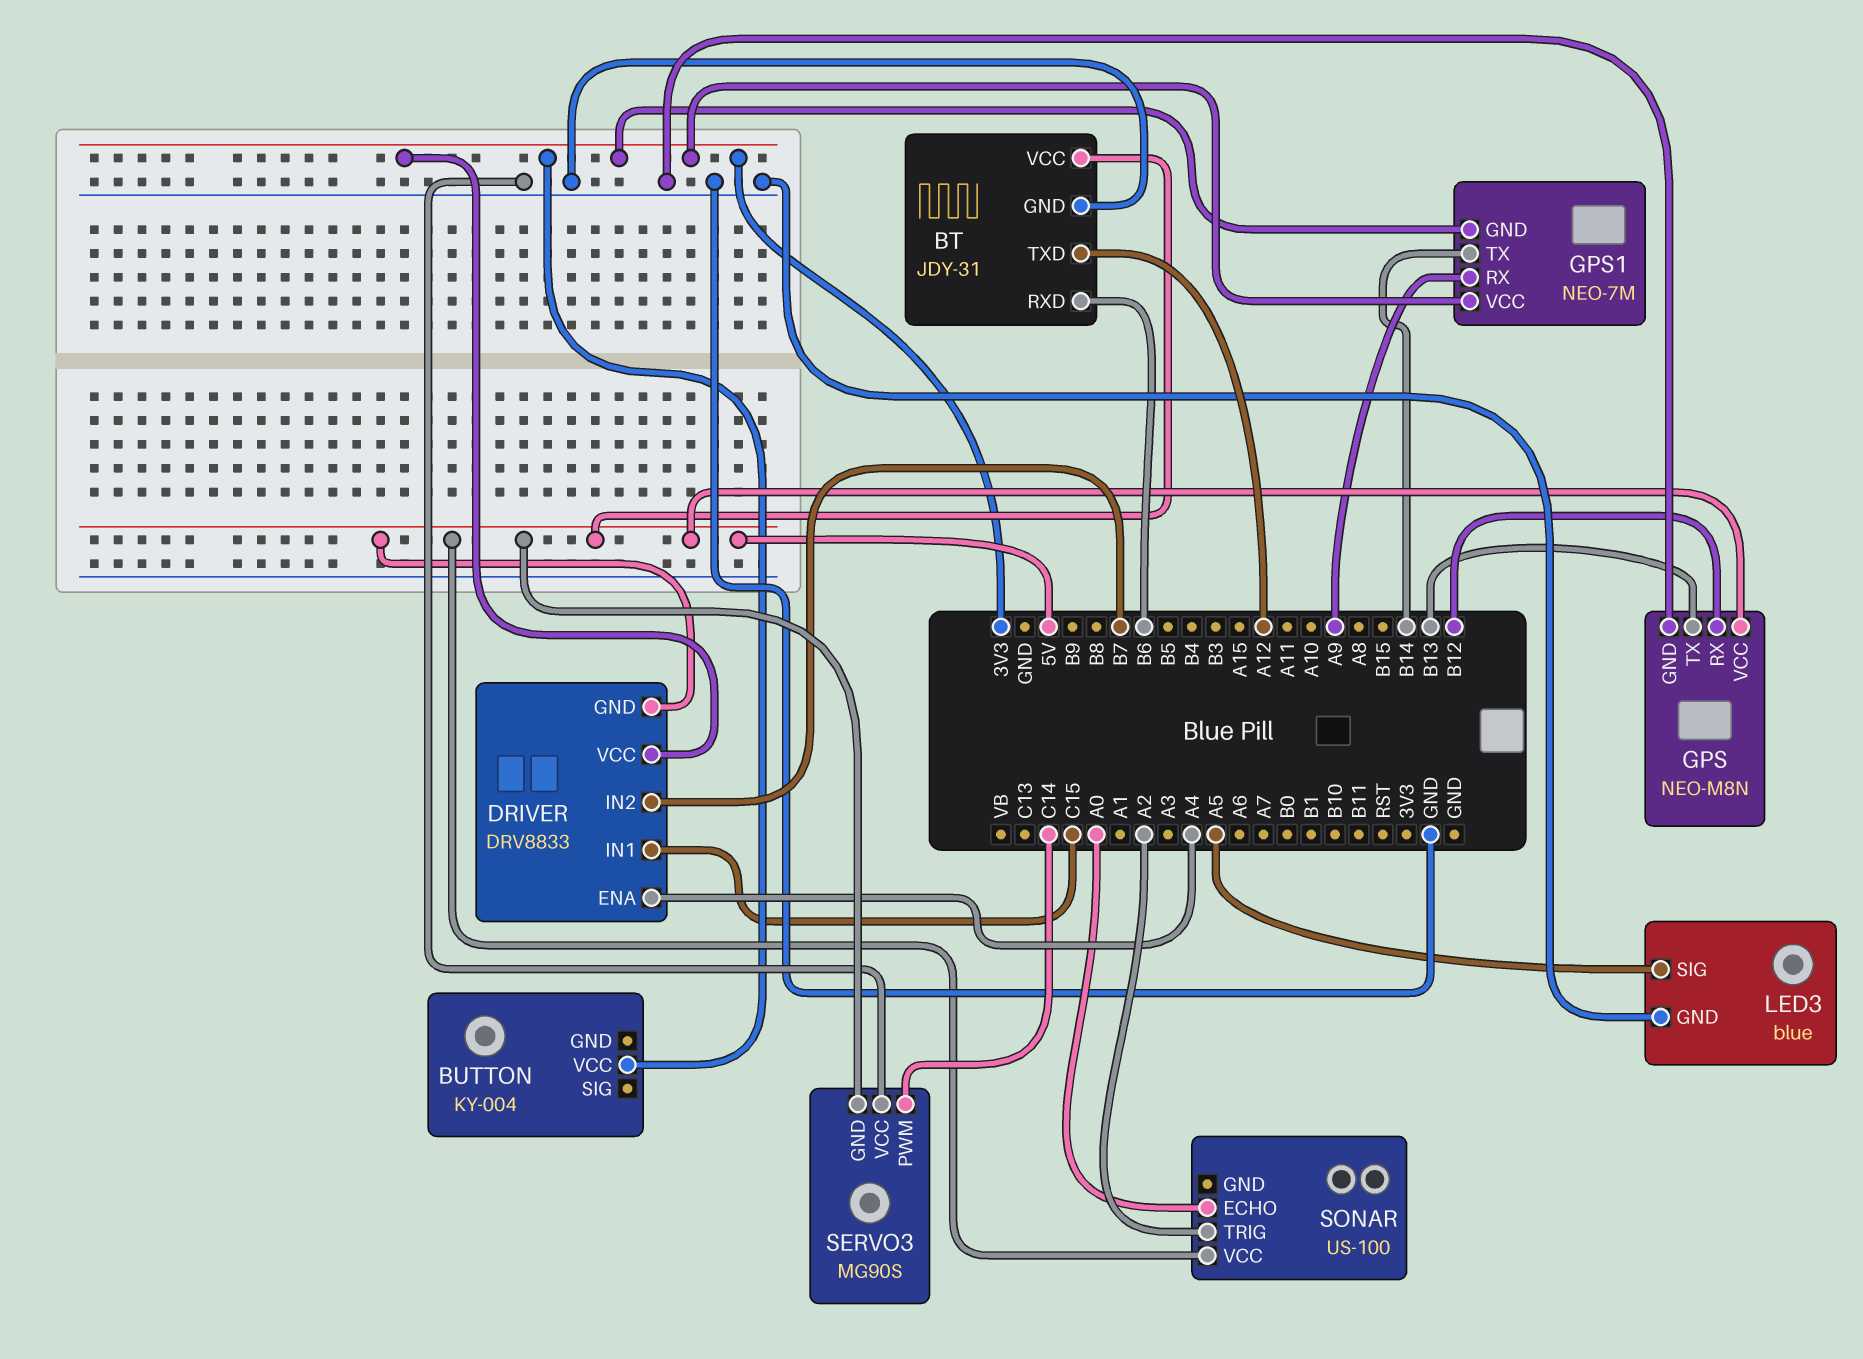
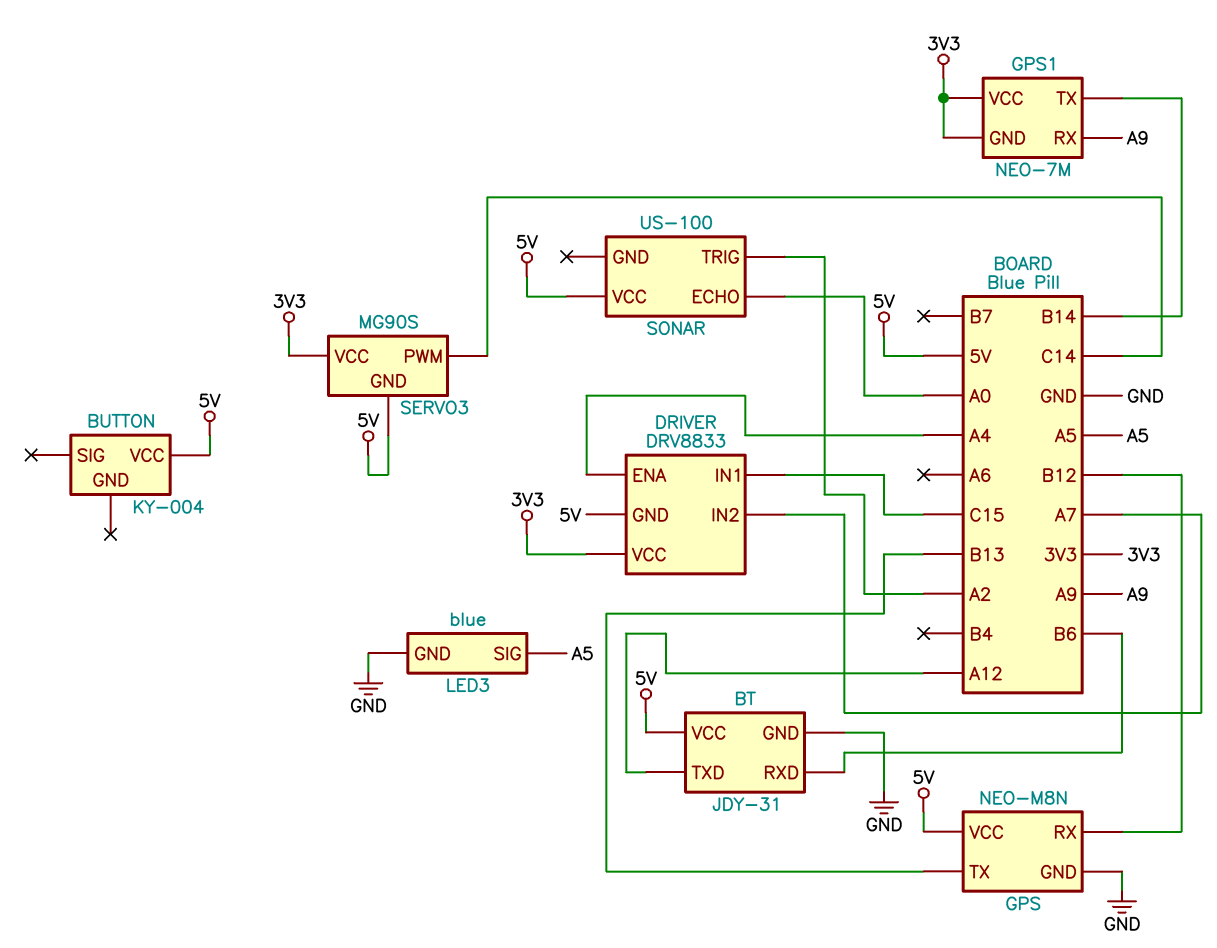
BUTTON pin VCC: 3V3 -> 5V
DRIVER pin IN2: B7 -> A7
SERVO3 pin VCC: GND -> 3V3

